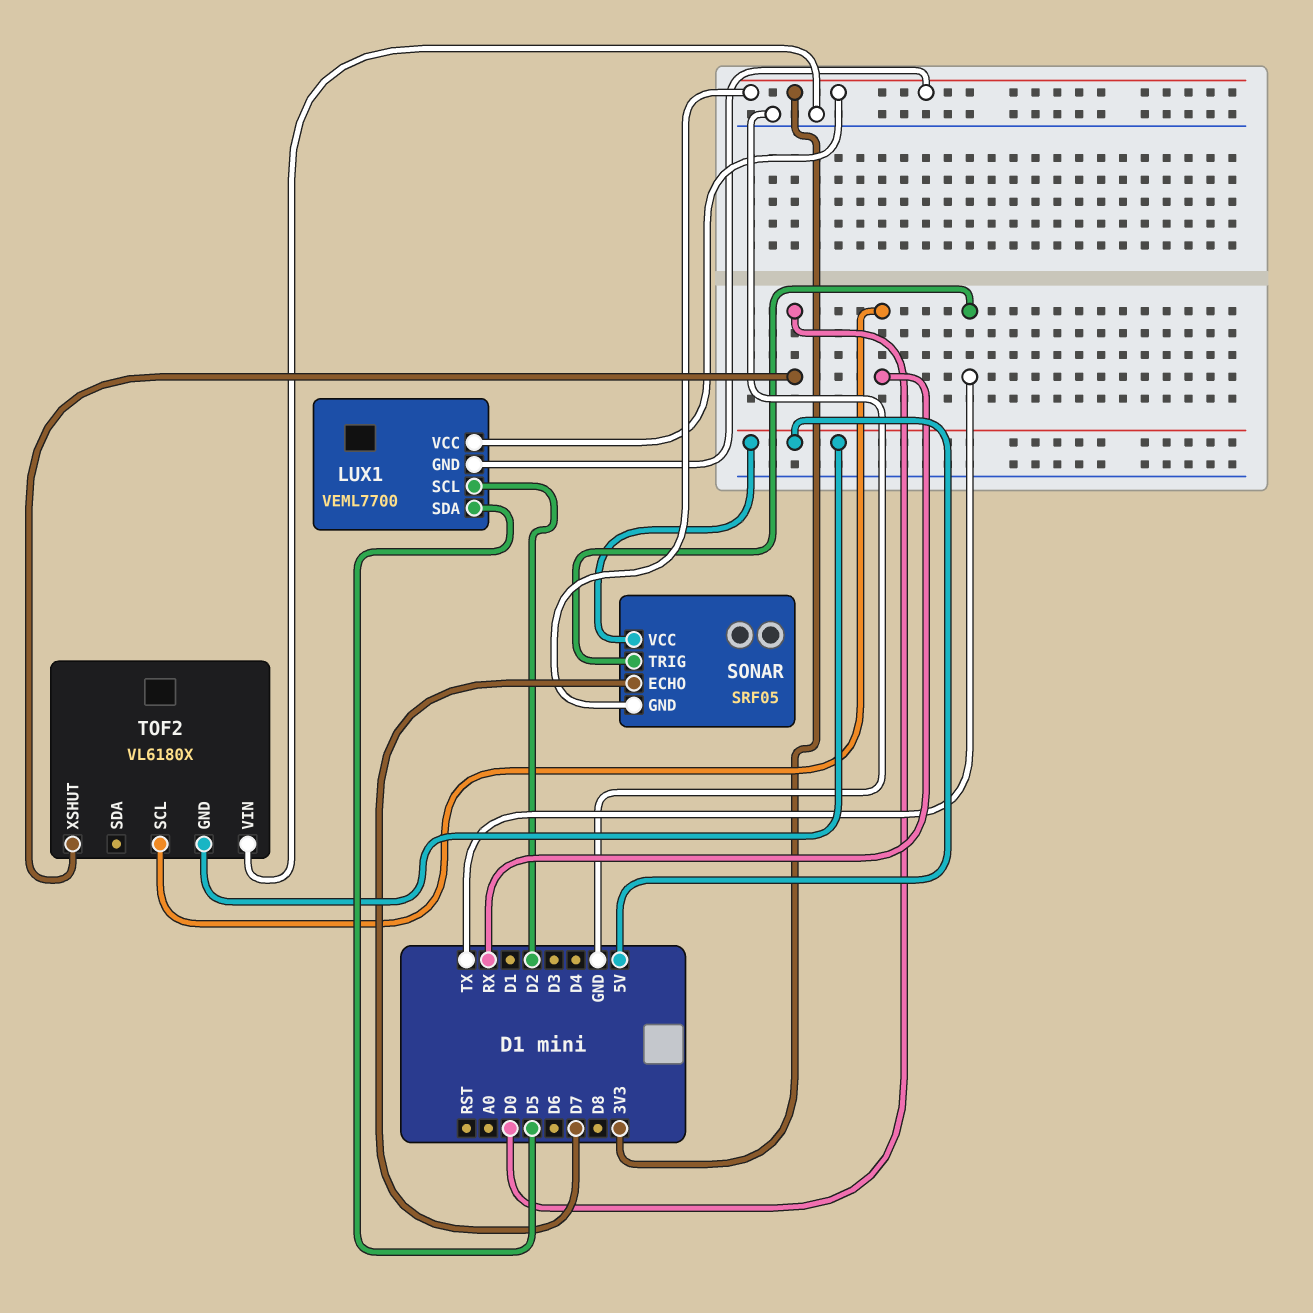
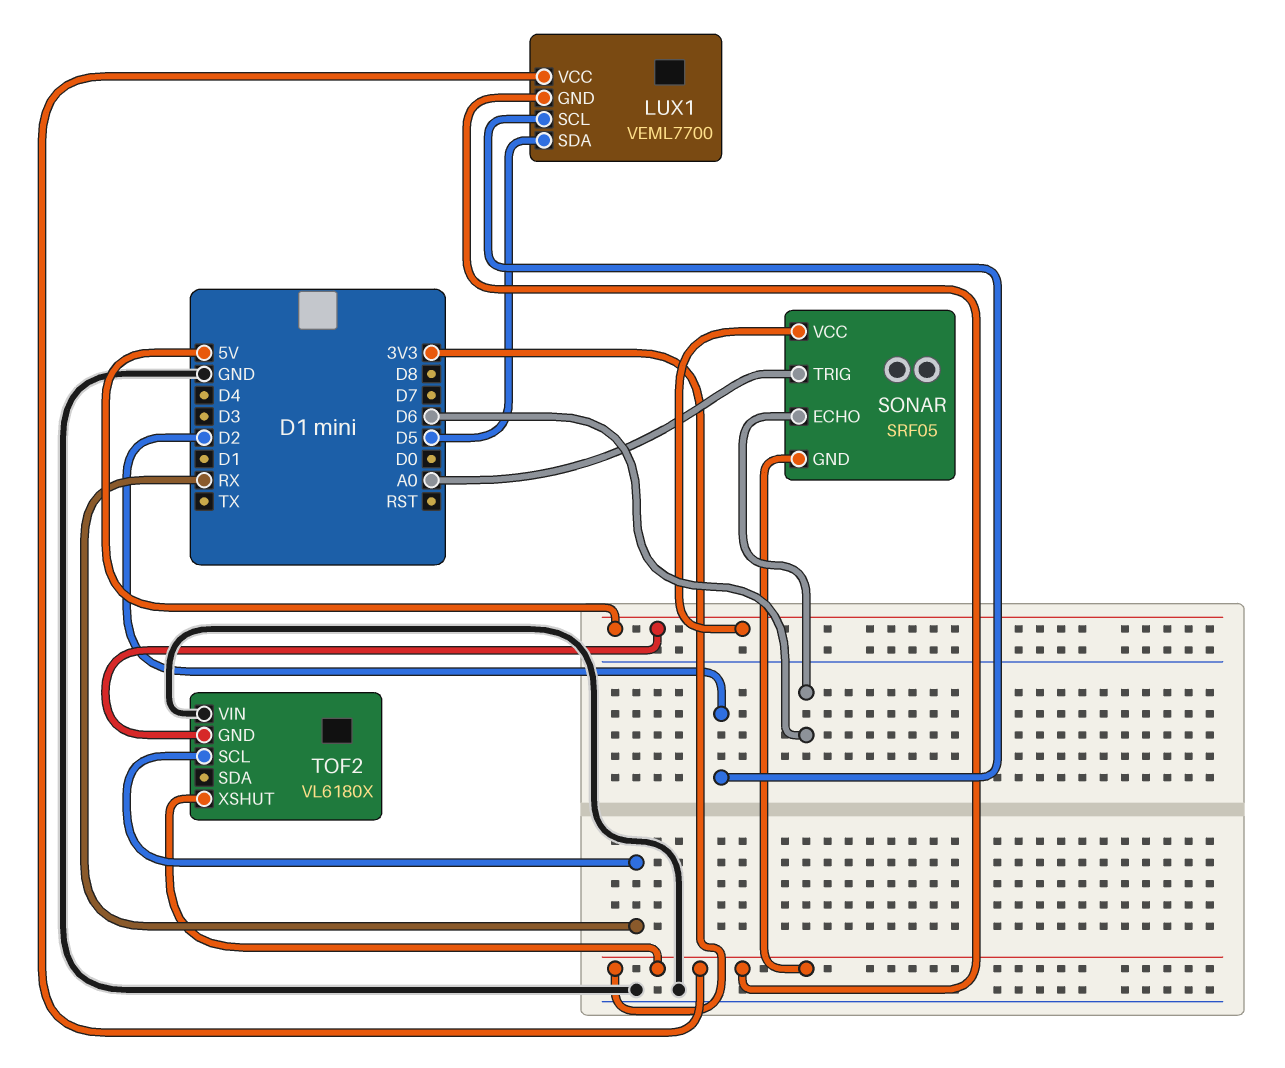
SONAR pin ECHO: D7 -> D6
SONAR pin TRIG: TX -> A0
TOF2 pin XSHUT: D0 -> 3V3

